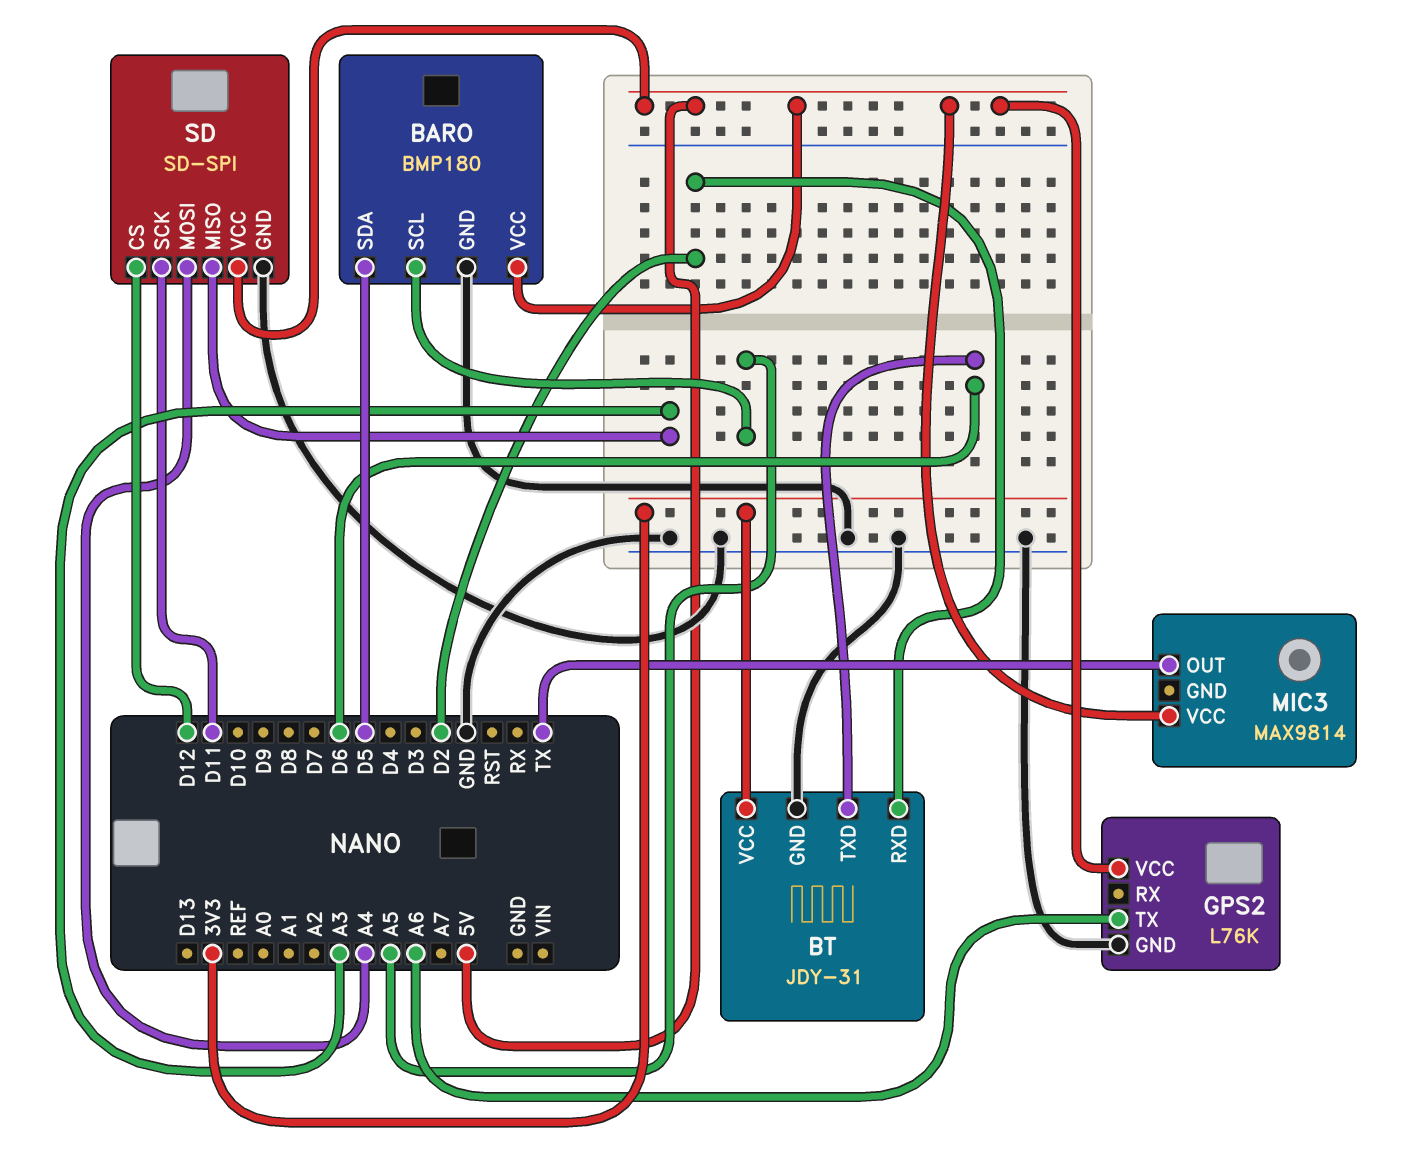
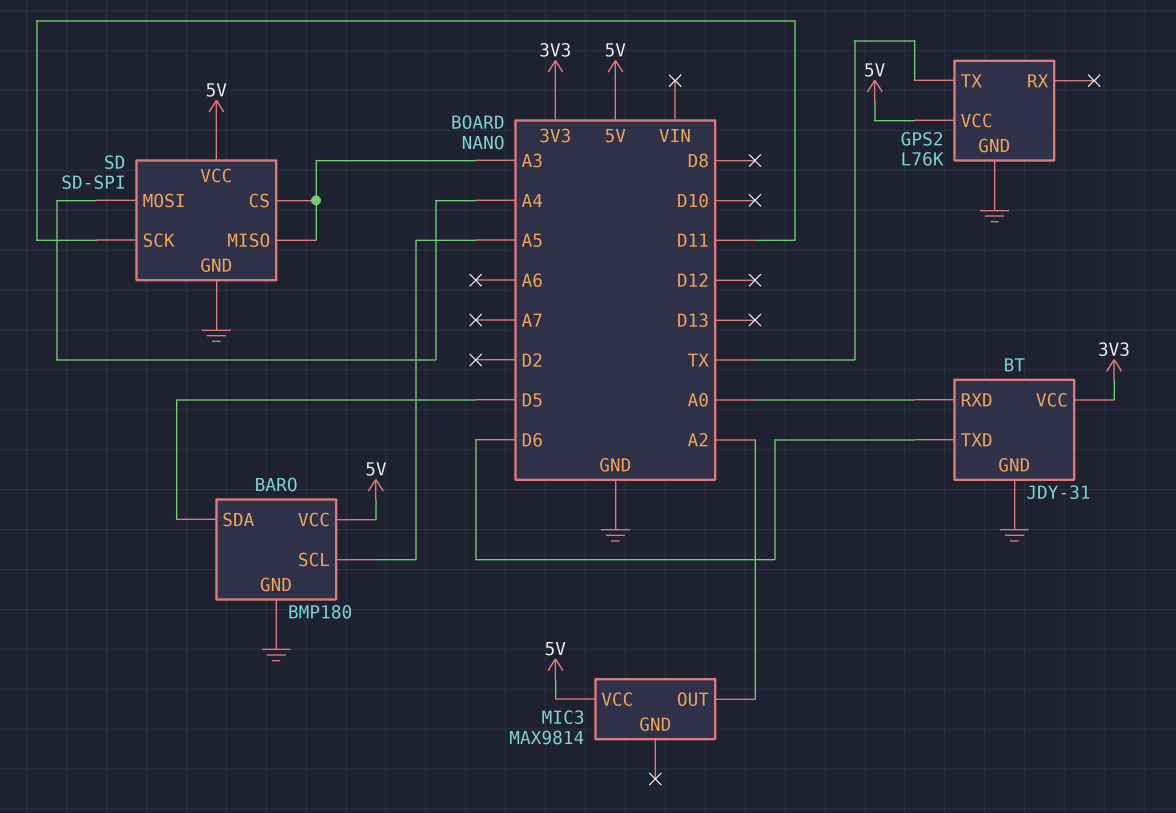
BT pin RXD: D2 -> A0
GPS2 pin TX: A6 -> TX
MIC3 pin OUT: TX -> A2
SD pin CS: D12 -> A3

